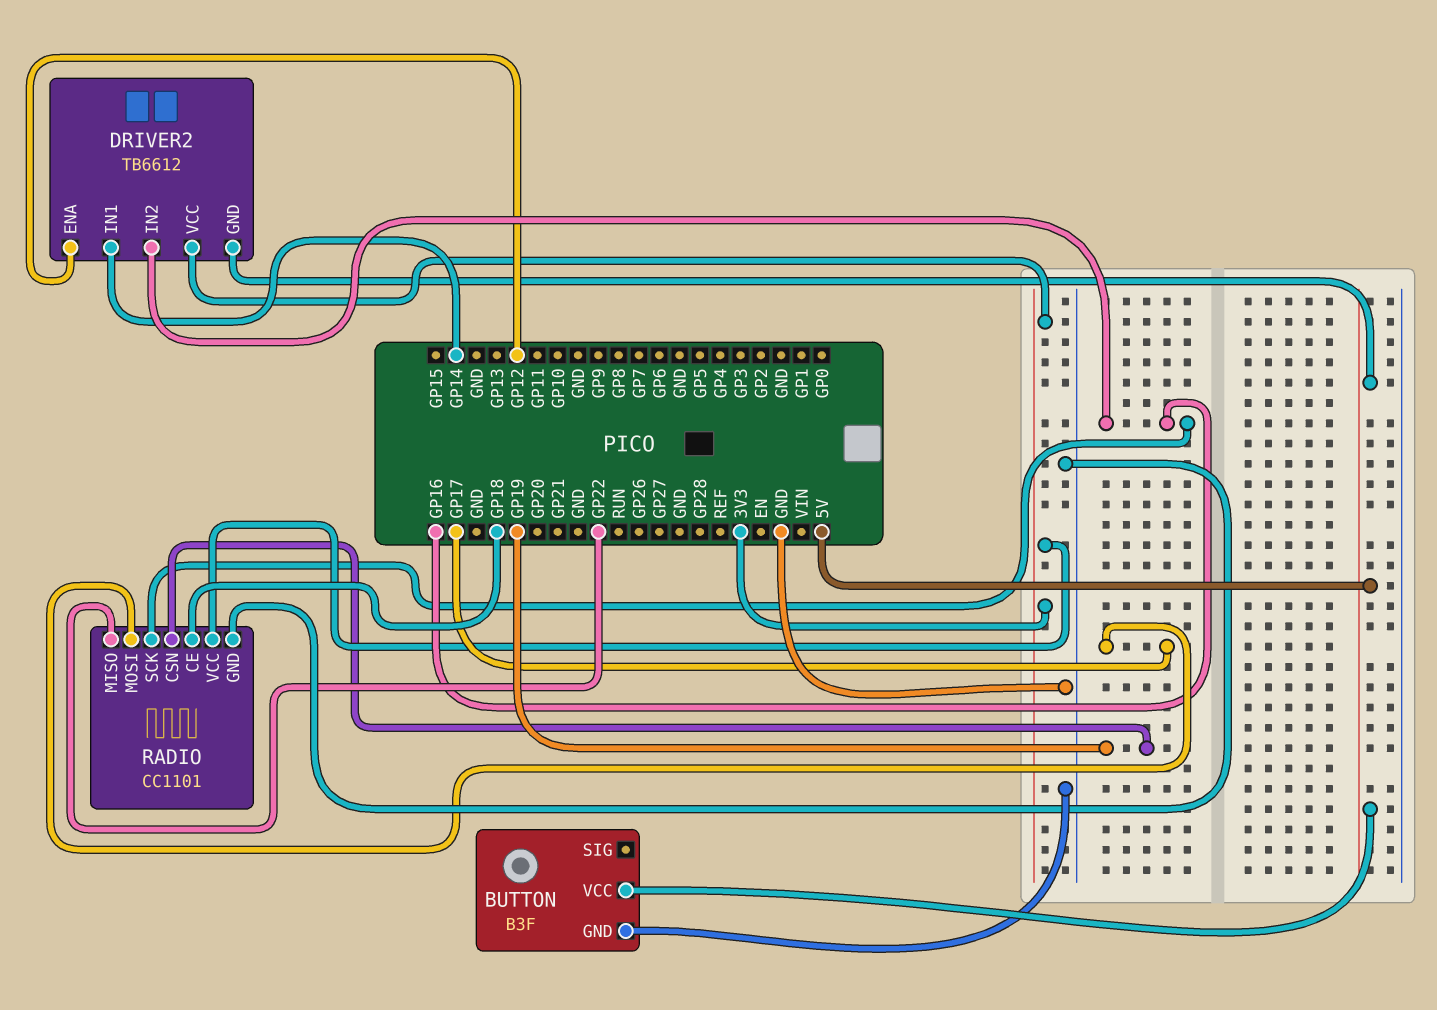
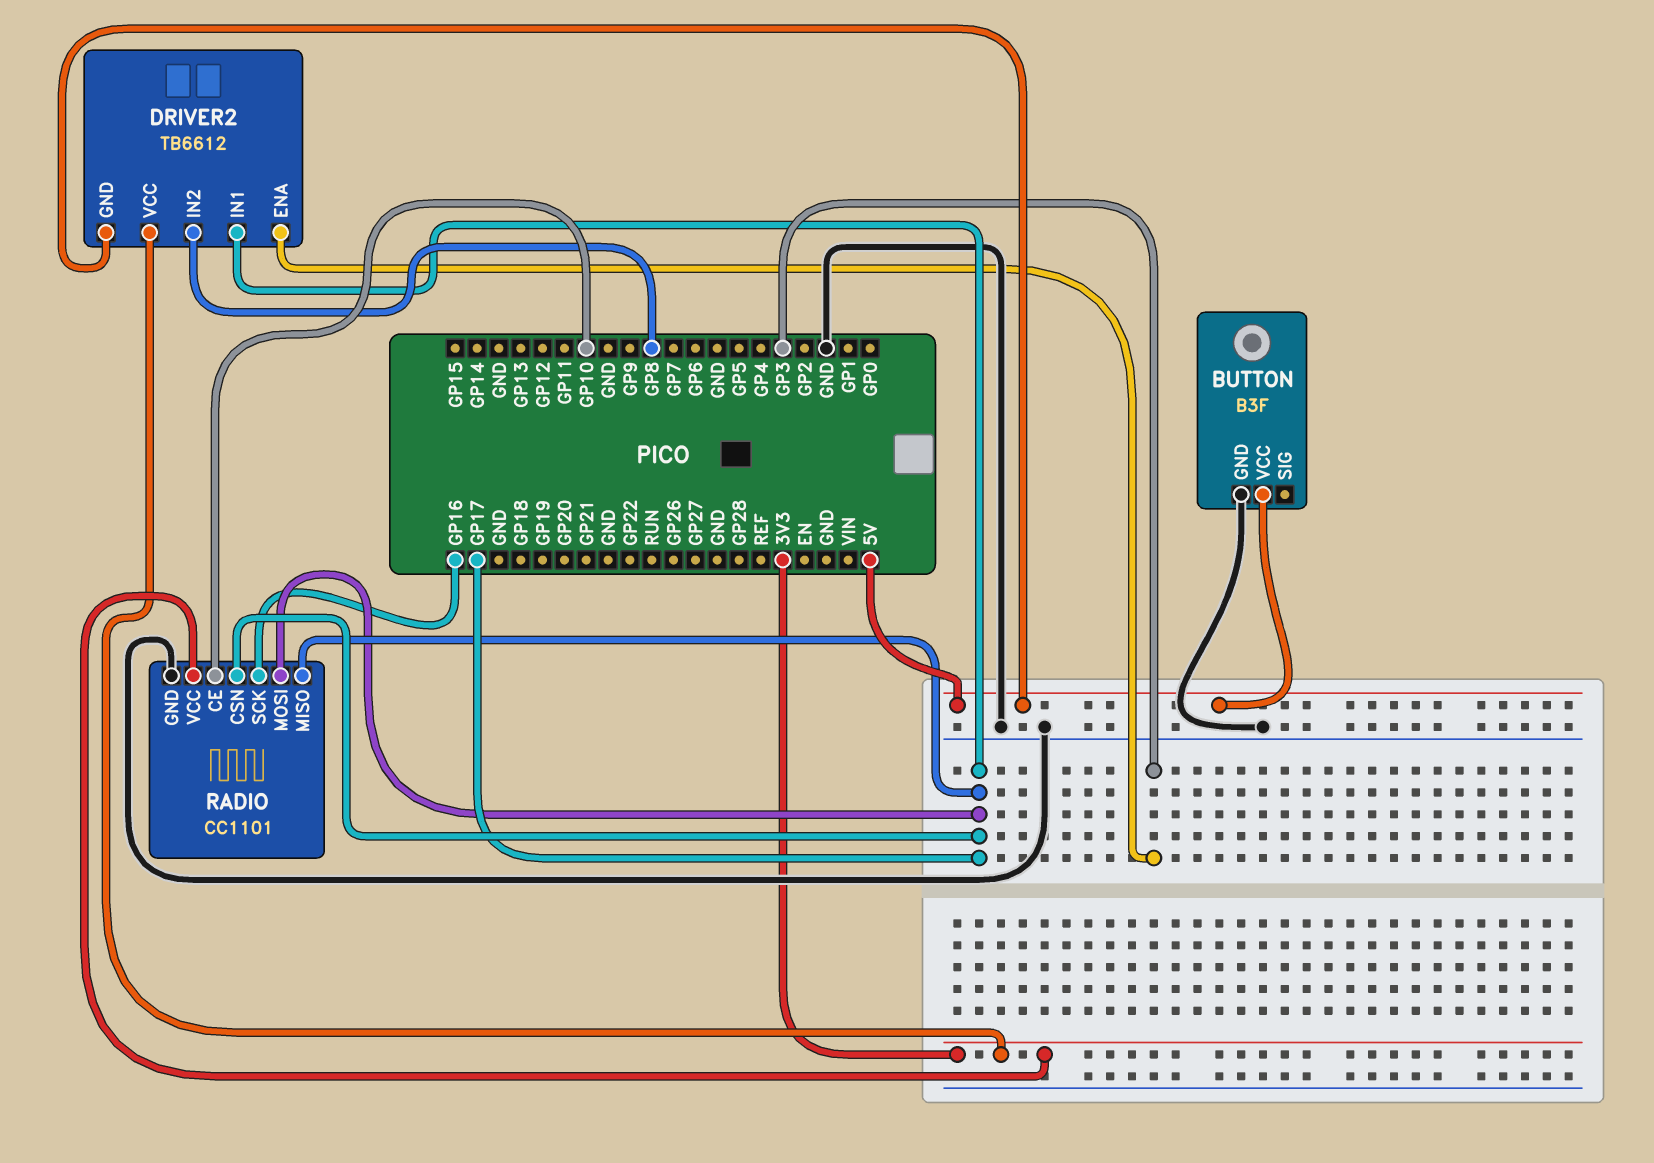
DRIVER2 pin ENA: GP12 -> GP3
DRIVER2 pin IN1: GP14 -> GP17
DRIVER2 pin IN2: GP16 -> GP8
RADIO pin CE: GP18 -> GP10
RADIO pin CSN: GP19 -> GP17
RADIO pin MISO: GP22 -> GP17

